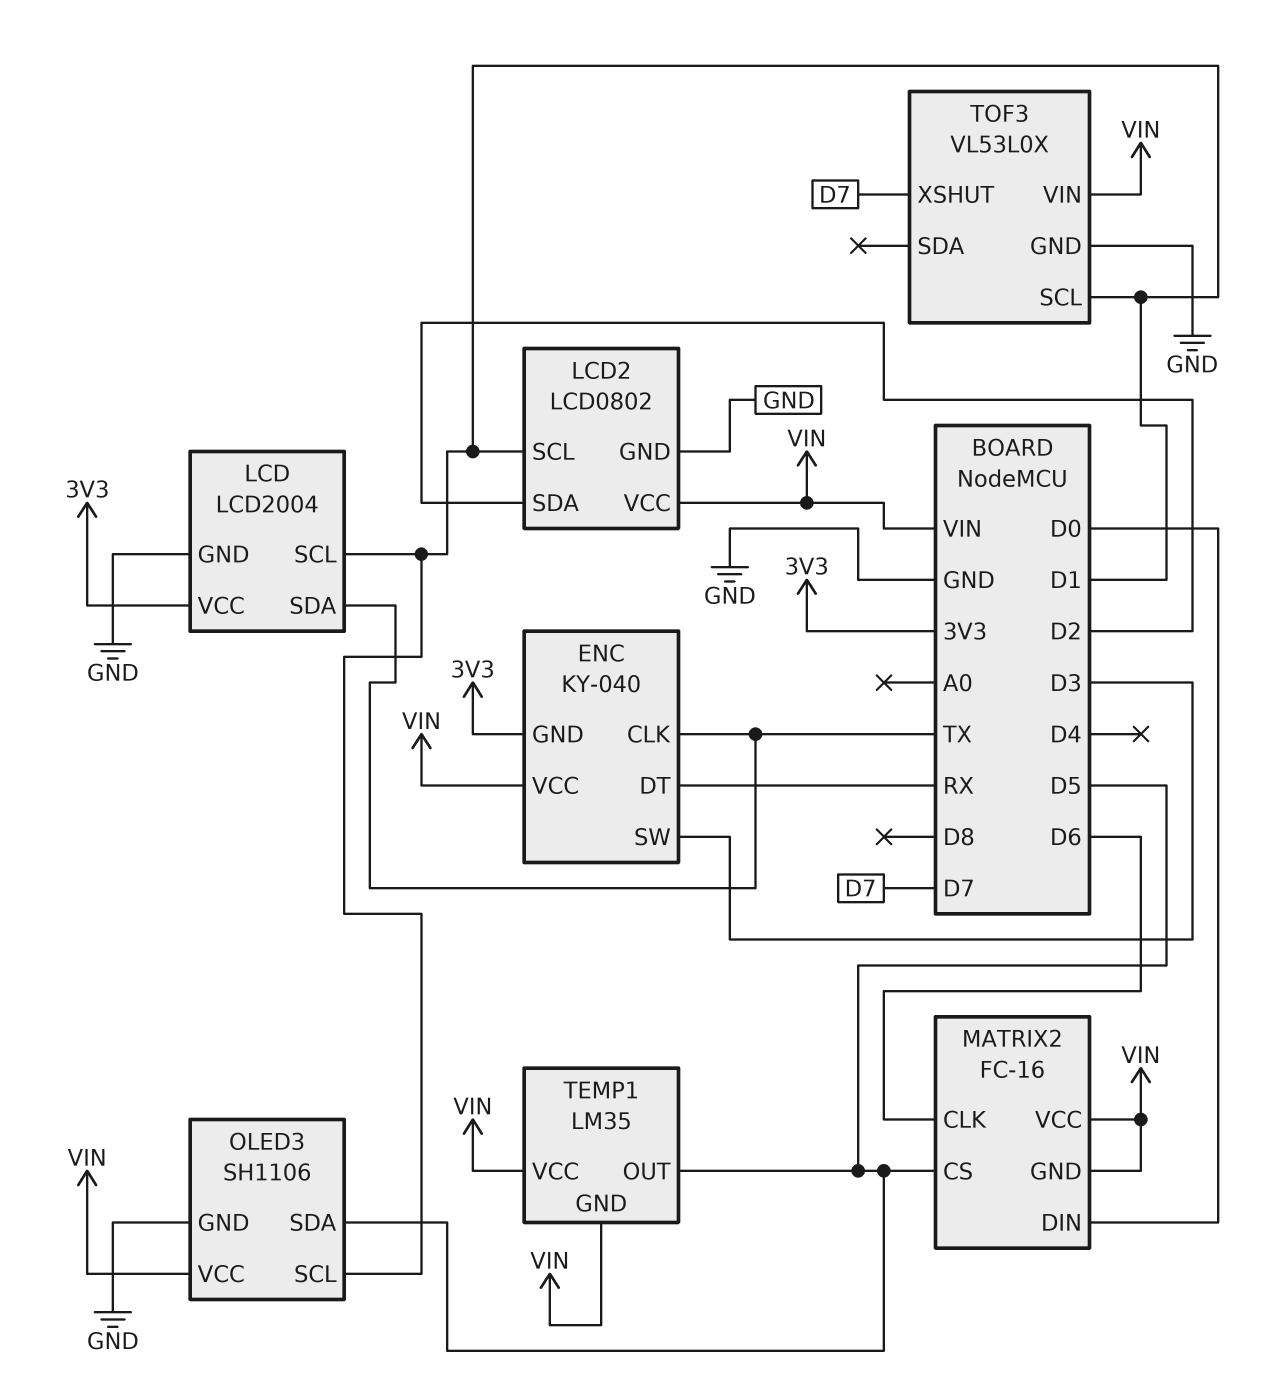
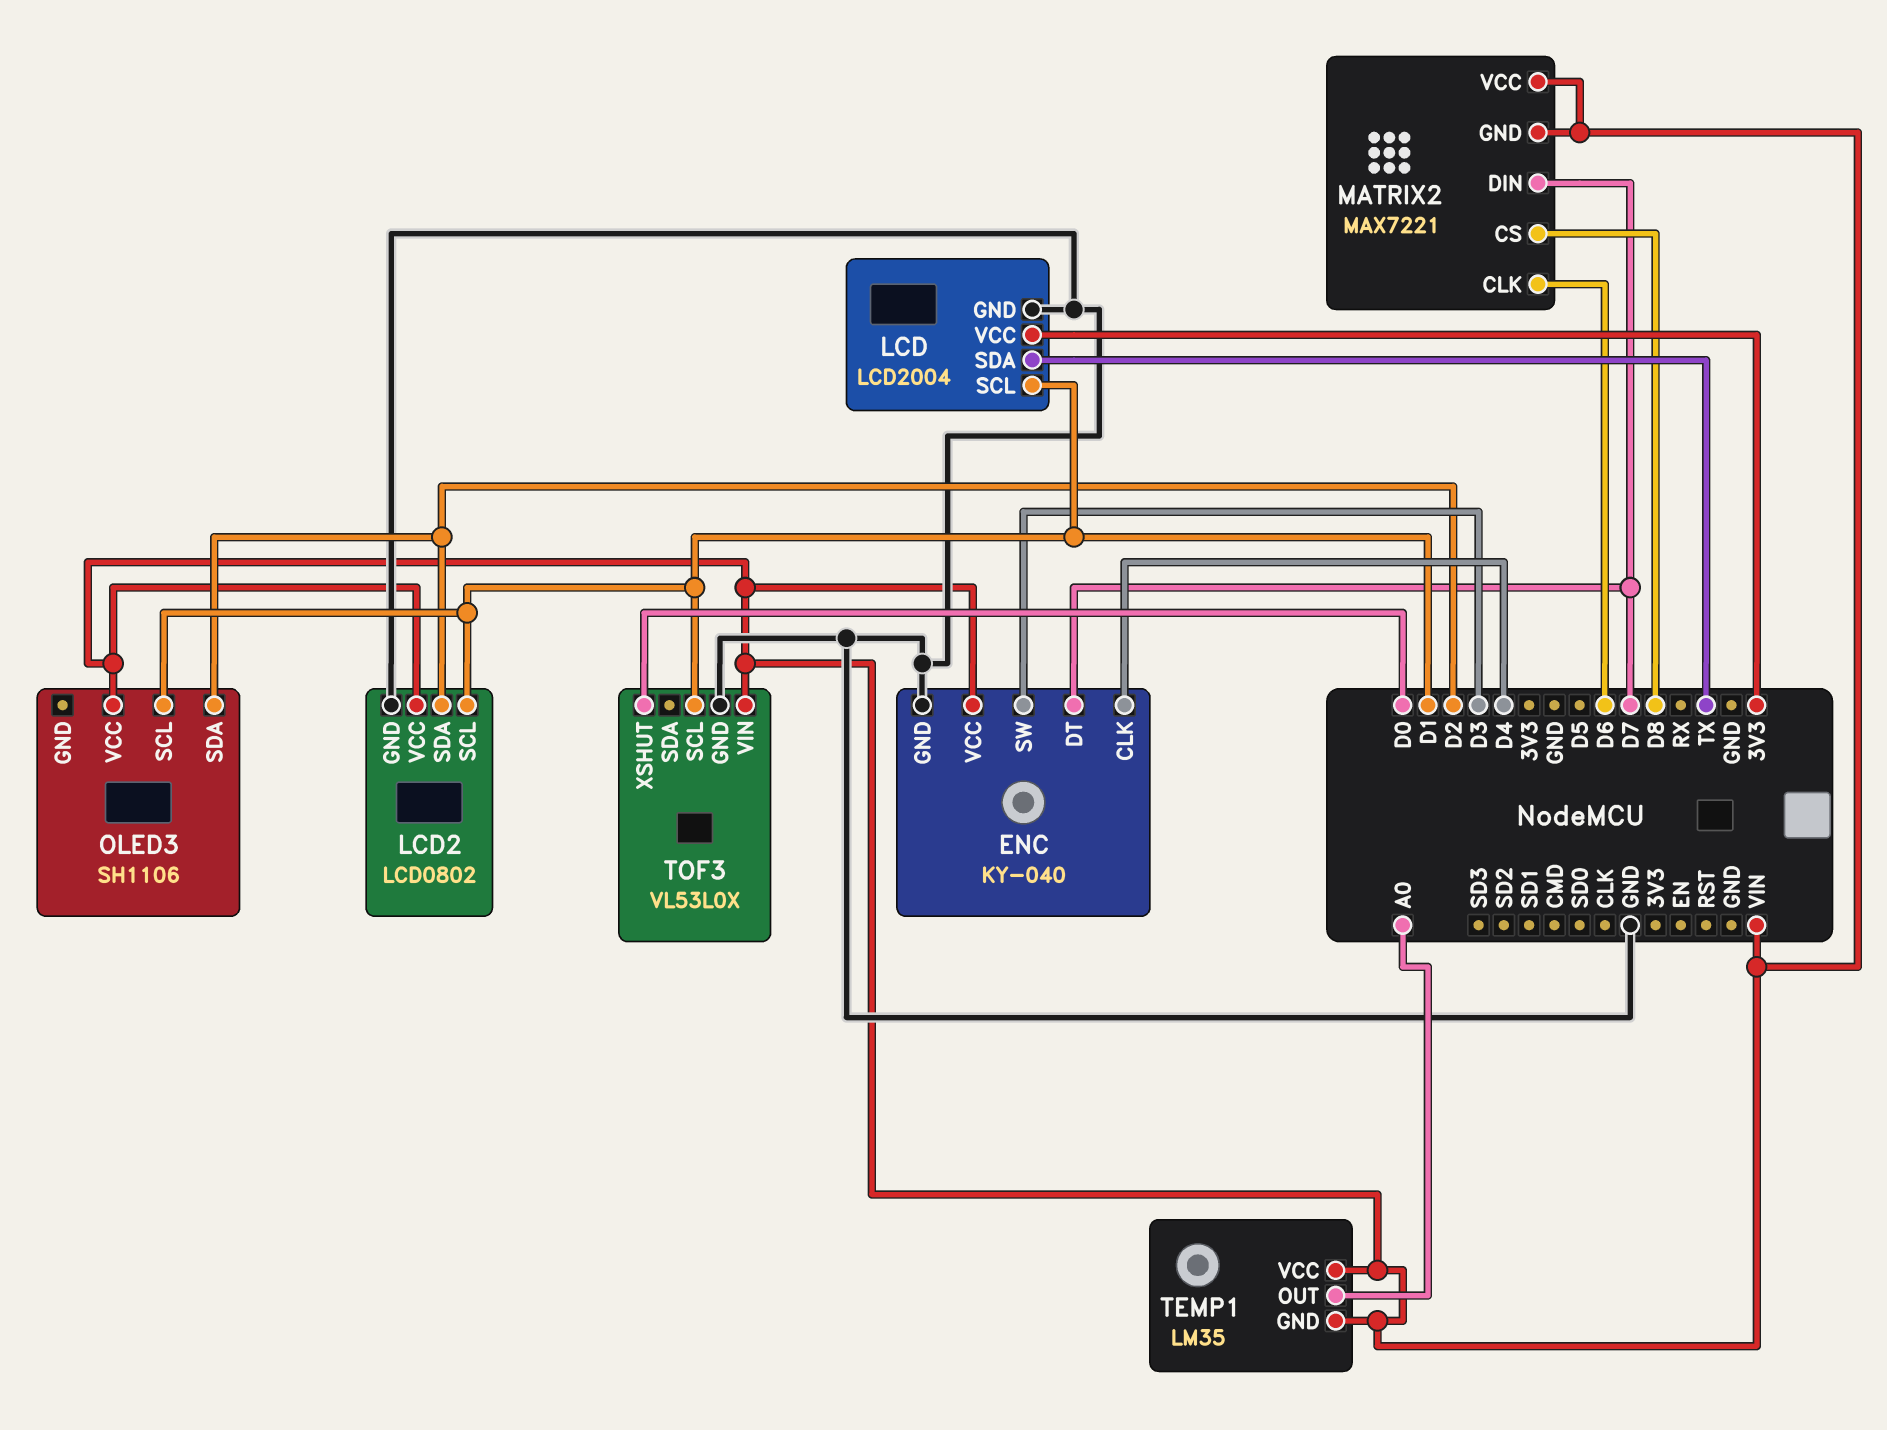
ENC pin CLK: TX -> D4
ENC pin DT: RX -> D7
ENC pin GND: 3V3 -> GND
MATRIX2: FC-16 -> MAX7221
MATRIX2 pin CS: D5 -> D8
MATRIX2 pin DIN: D0 -> D7
OLED3 pin GND: GND -> none
OLED3 pin SDA: D5 -> D2
TEMP1 pin OUT: D5 -> A0
TOF3 pin XSHUT: D7 -> D0

